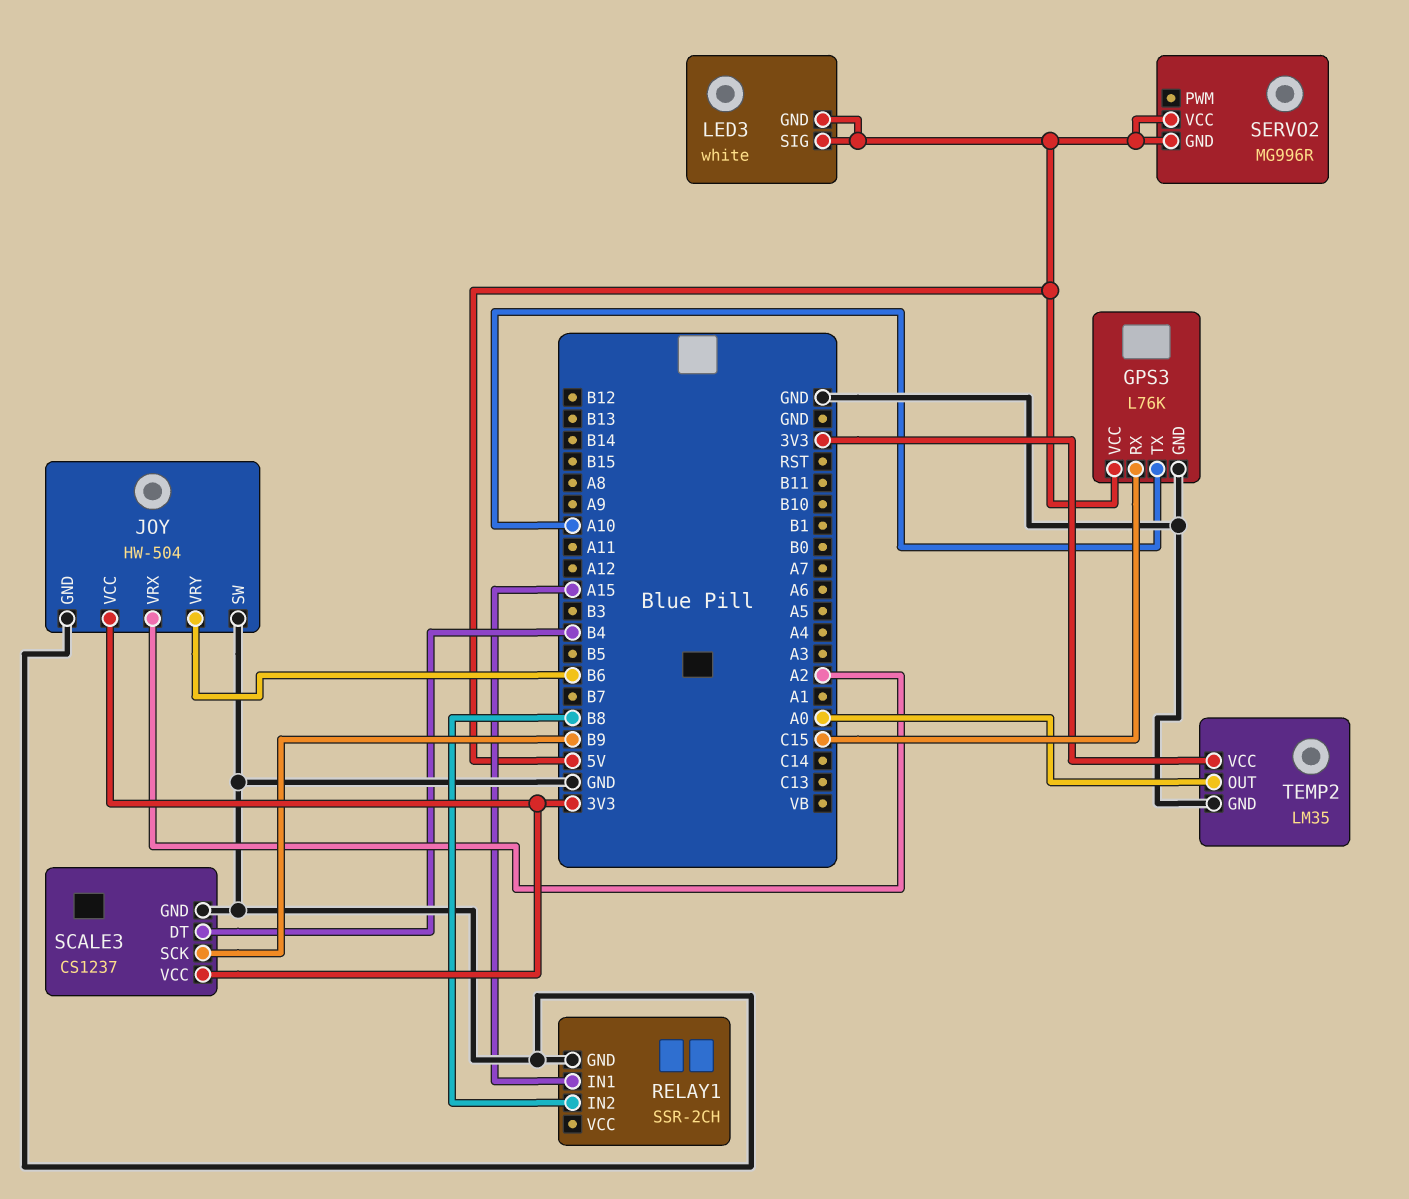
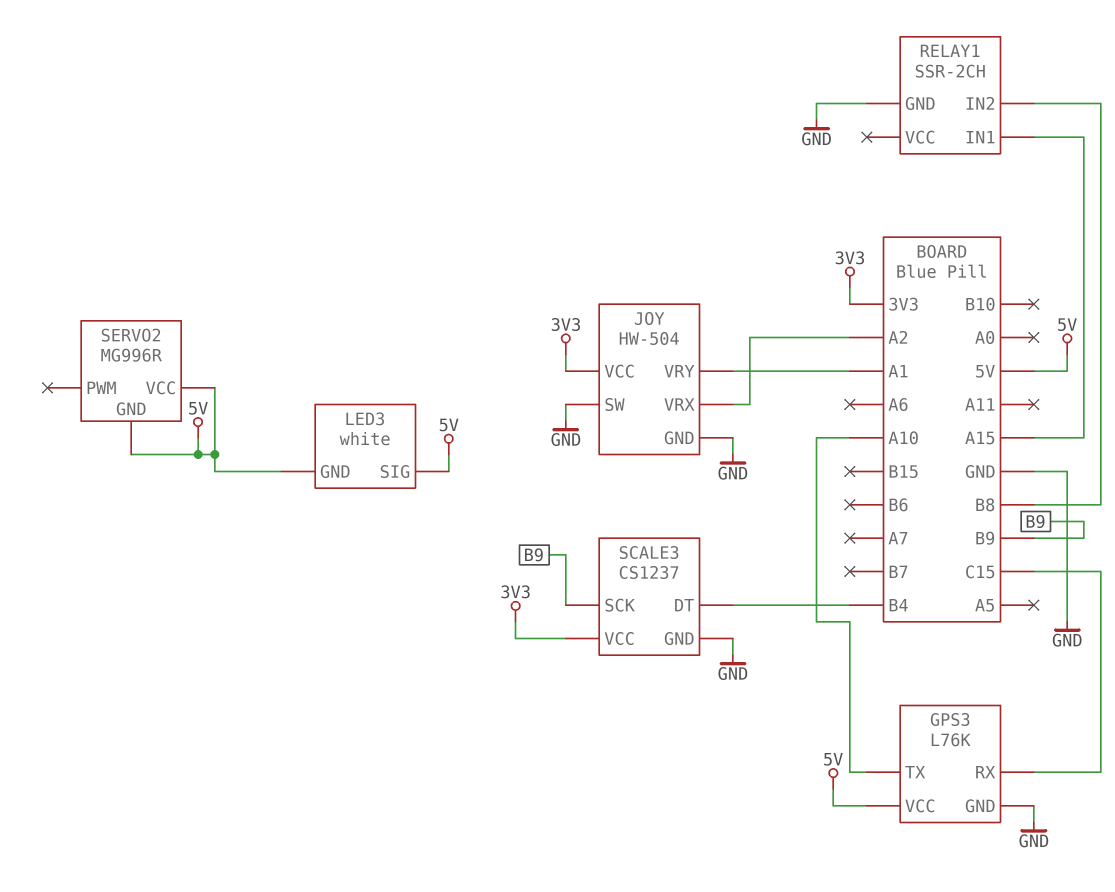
JOY pin VRY: B6 -> A1
TEMP2: LM35 -> none
TEMP2 pin GND: GND -> none
TEMP2 pin OUT: A0 -> none
TEMP2 pin VCC: 3V3 -> none

